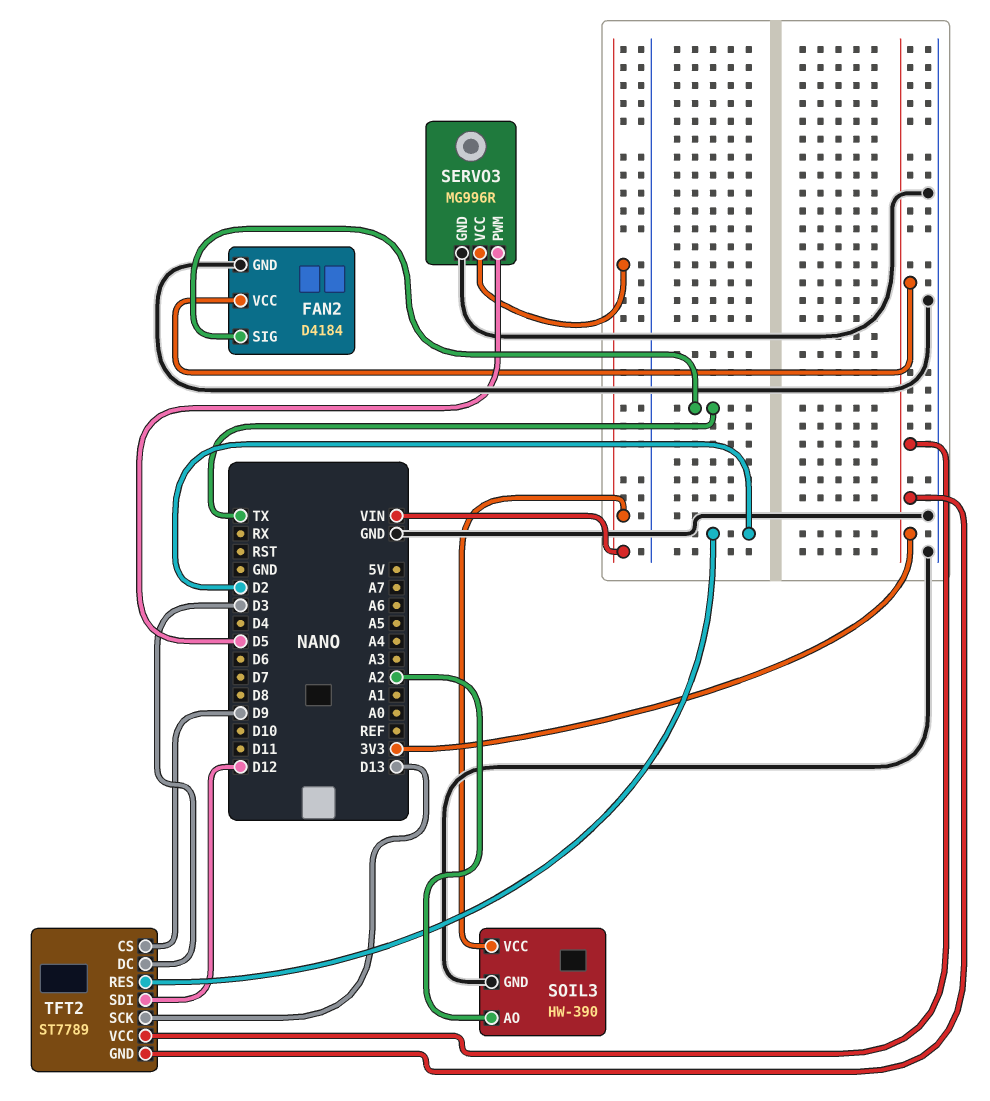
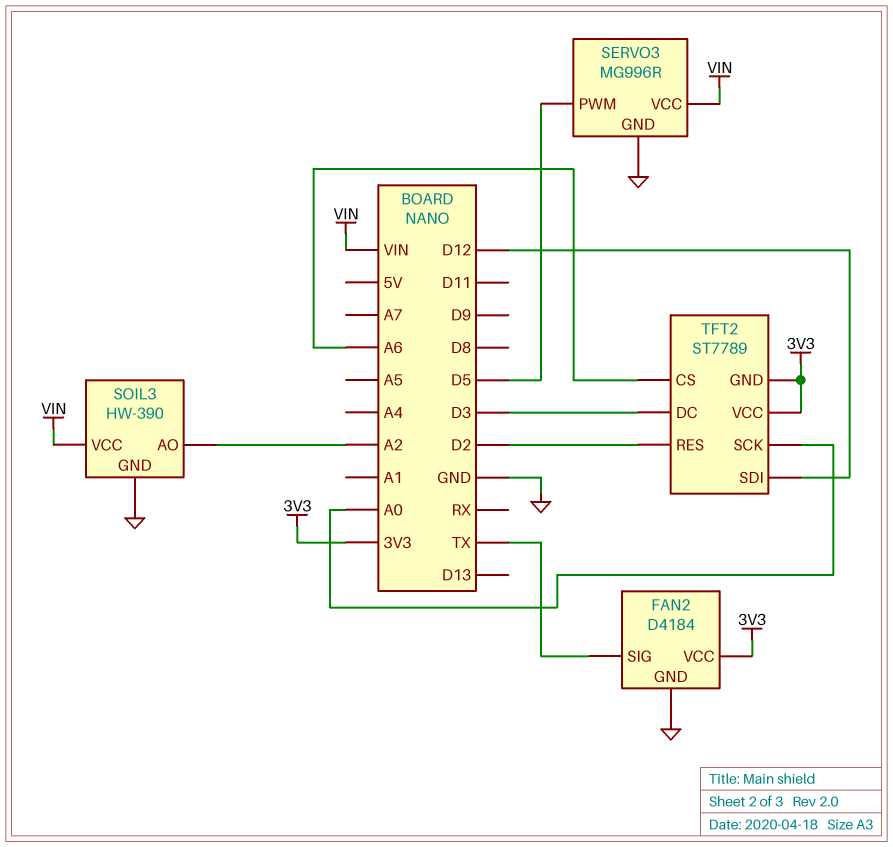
TFT2 pin CS: D9 -> A6
TFT2 pin SCK: D13 -> A0

